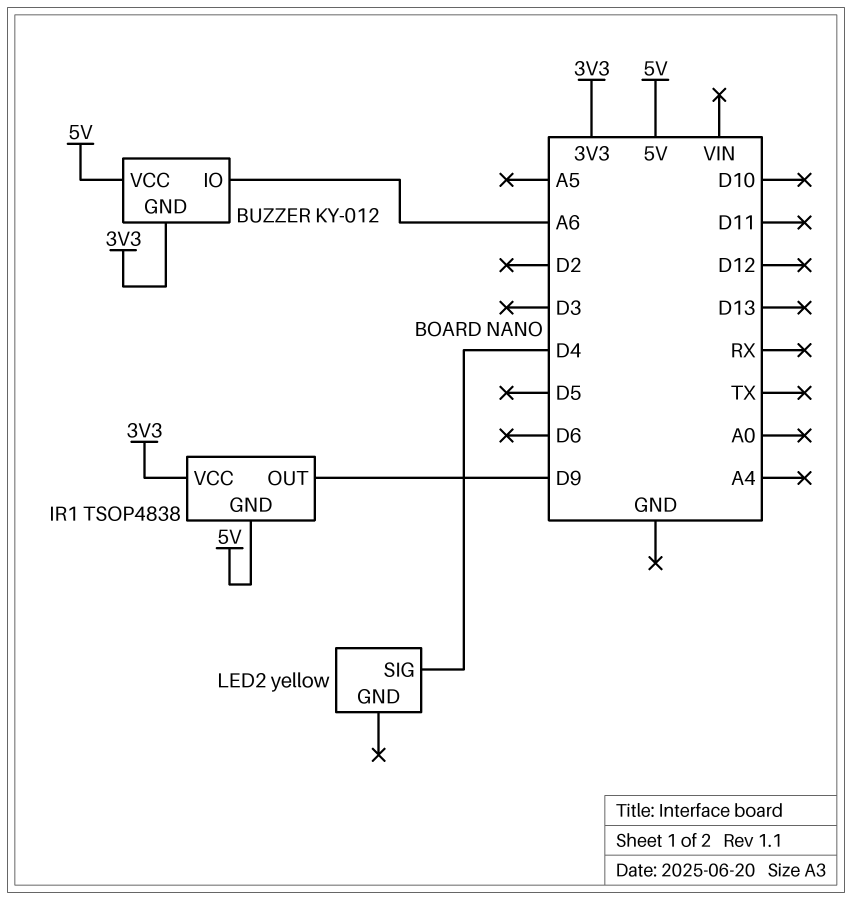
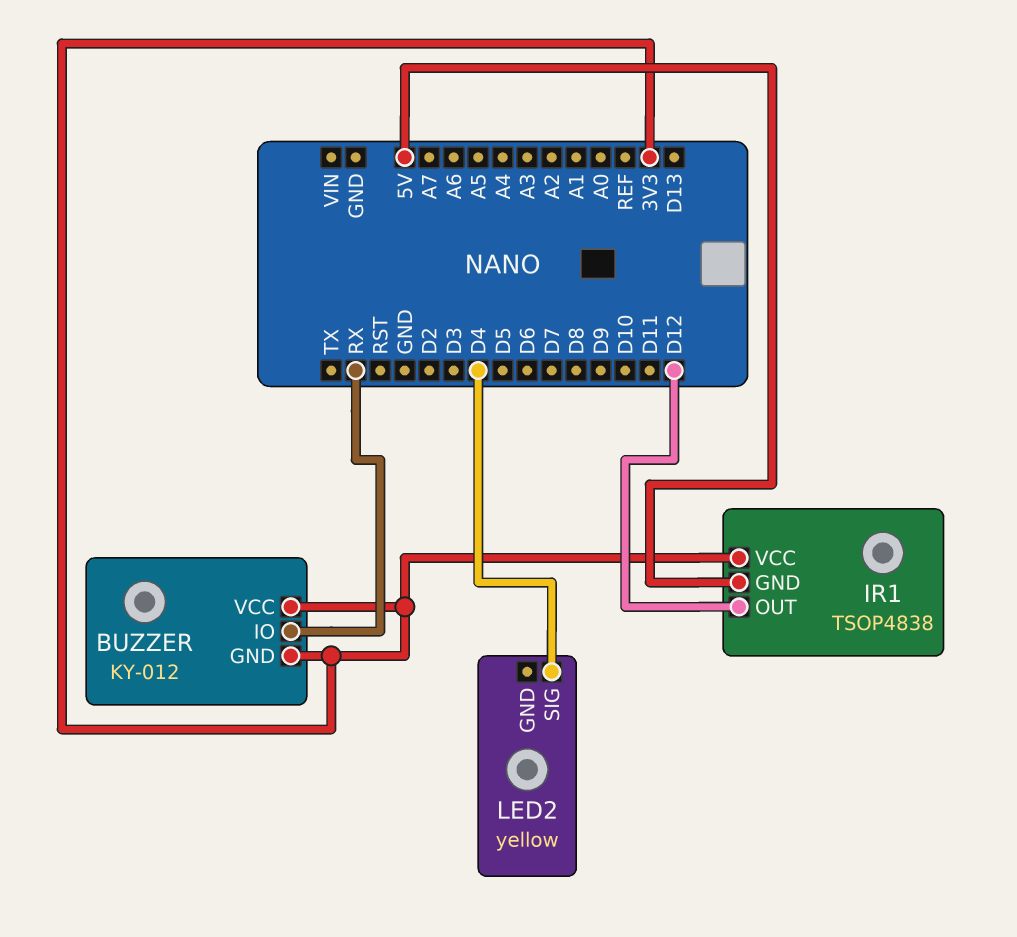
BUZZER pin IO: A6 -> RX
BUZZER pin VCC: 5V -> 3V3
IR1 pin OUT: D9 -> D12

